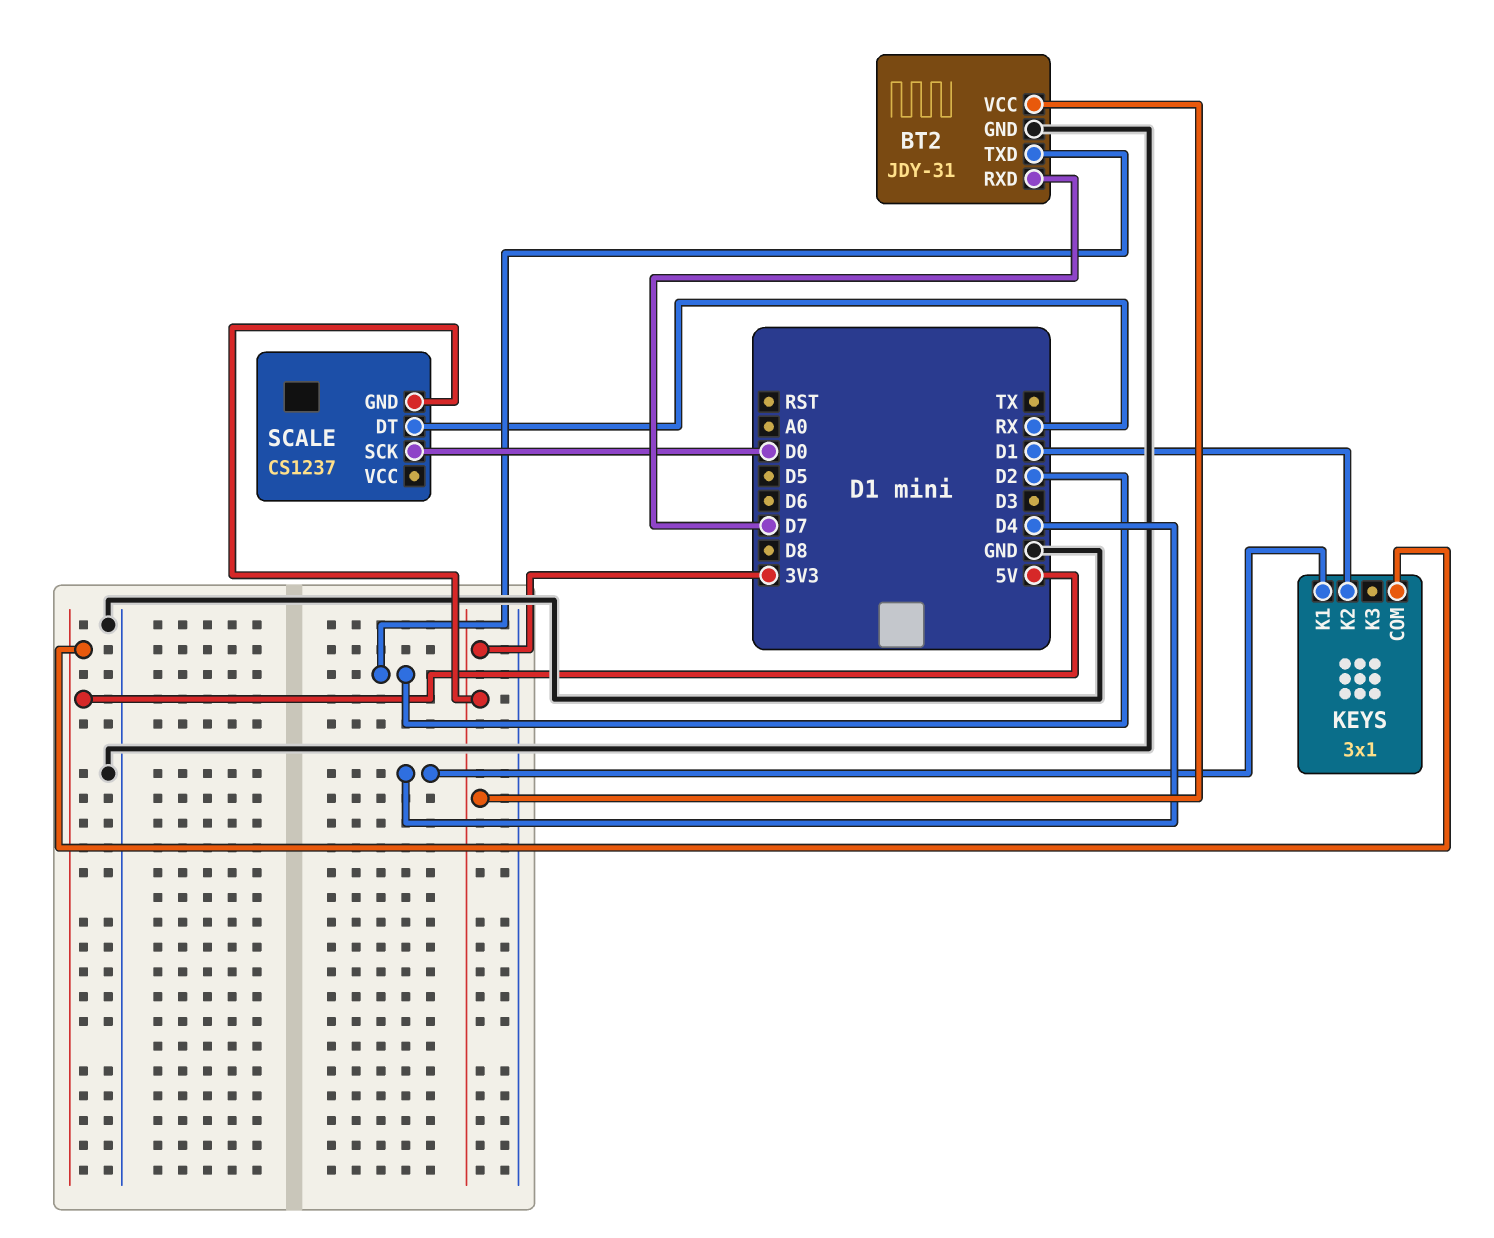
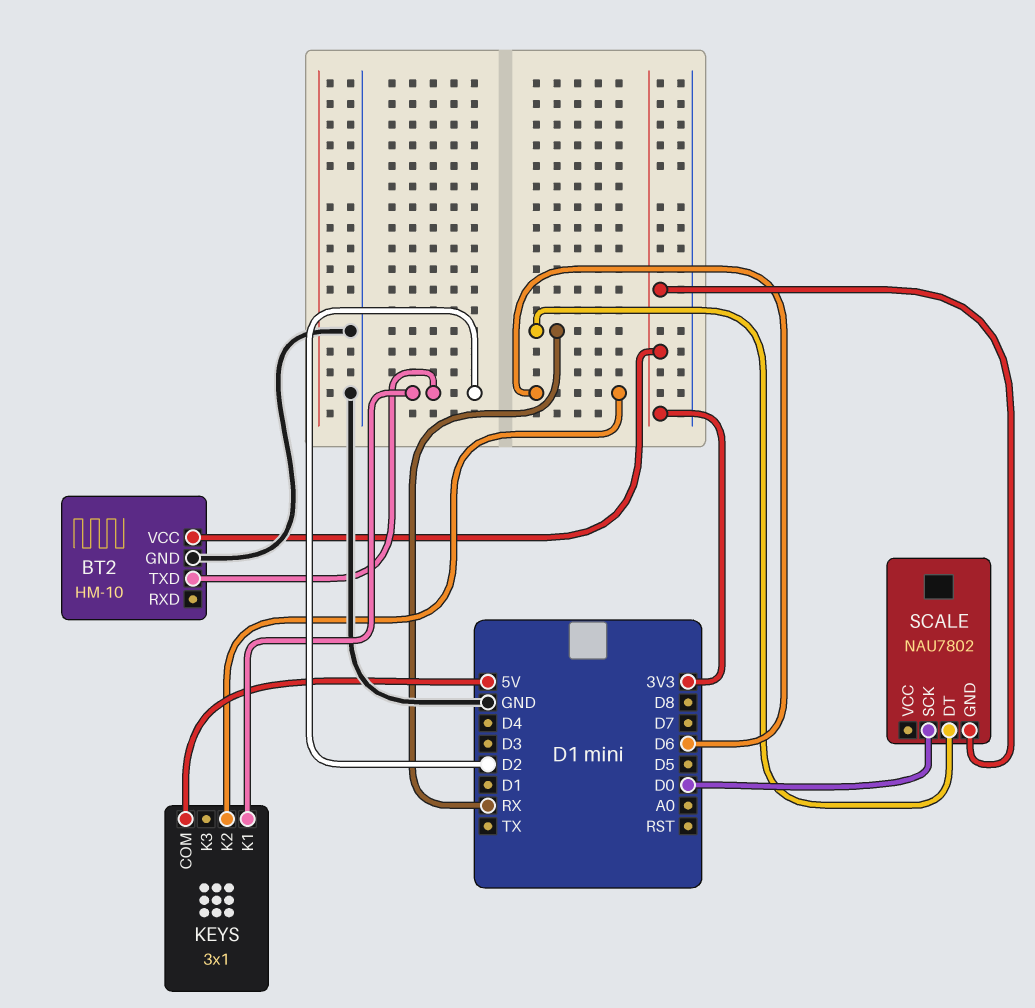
BT2: JDY-31 -> HM-10
BT2 pin RXD: D7 -> none
KEYS pin K1: D4 -> D2
KEYS pin K2: D1 -> D6
SCALE: CS1237 -> NAU7802

